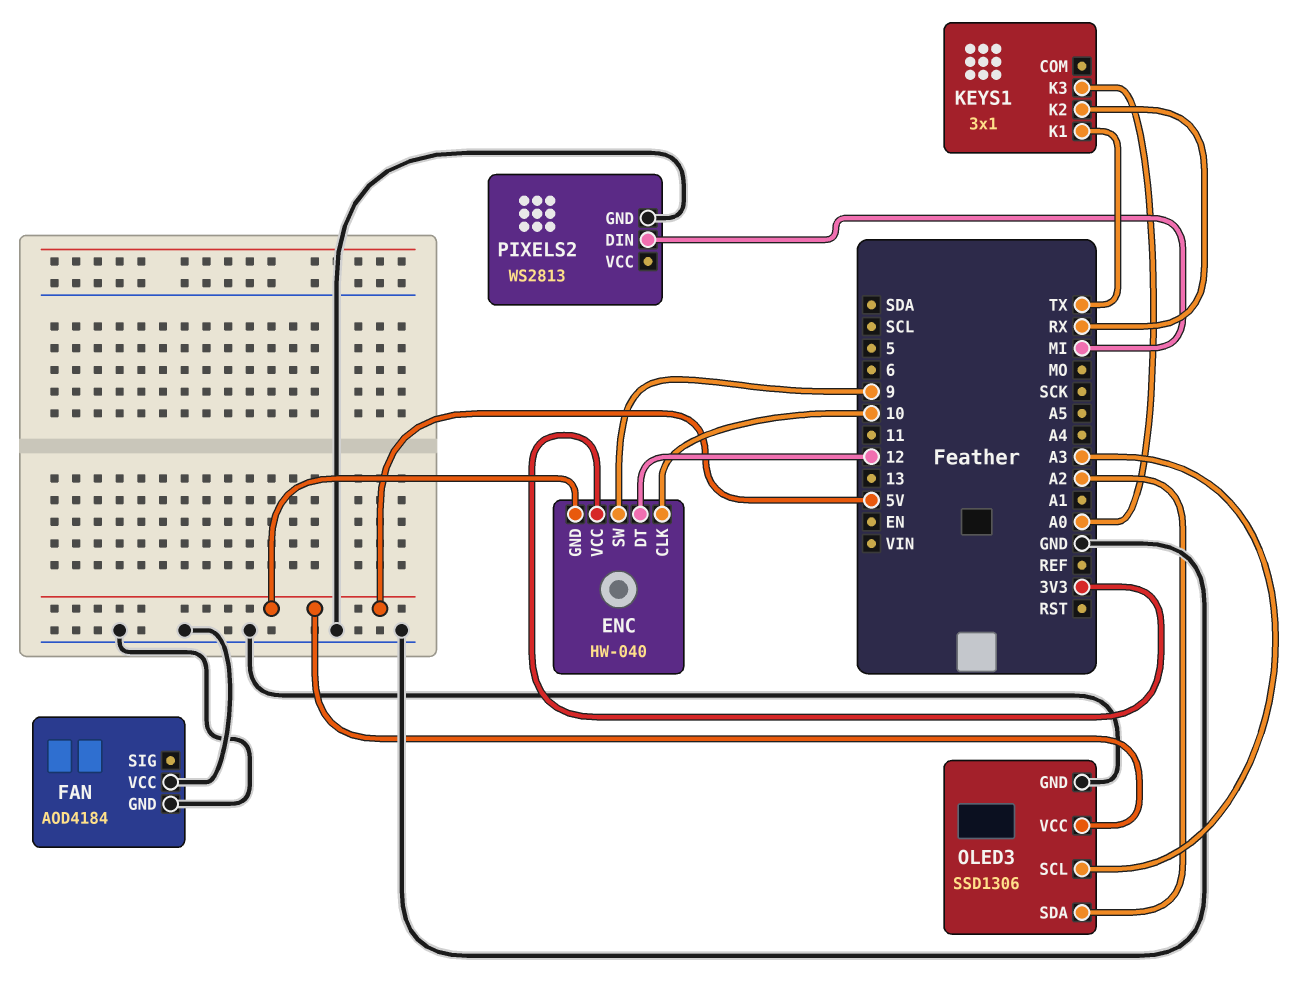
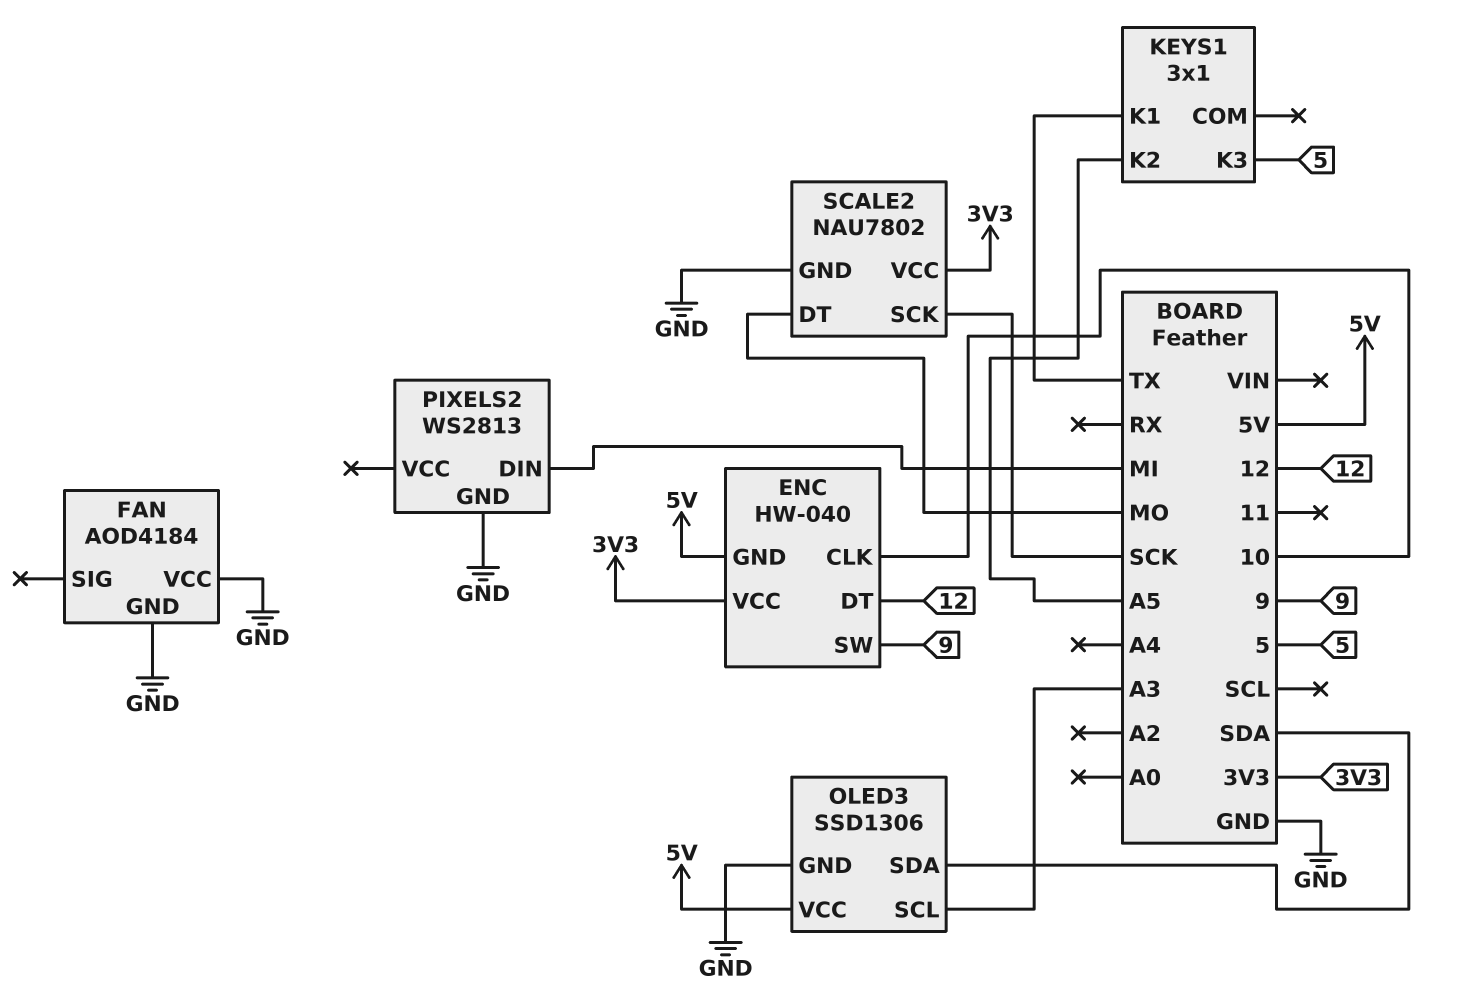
KEYS1 pin K2: RX -> A5
KEYS1 pin K3: A0 -> 5
OLED3 pin SDA: A2 -> SDA
SCALE2: none -> NAU7802
SCALE2 pin DT: none -> MO
SCALE2 pin GND: none -> GND
SCALE2 pin SCK: none -> SCK
SCALE2 pin VCC: none -> 3V3

